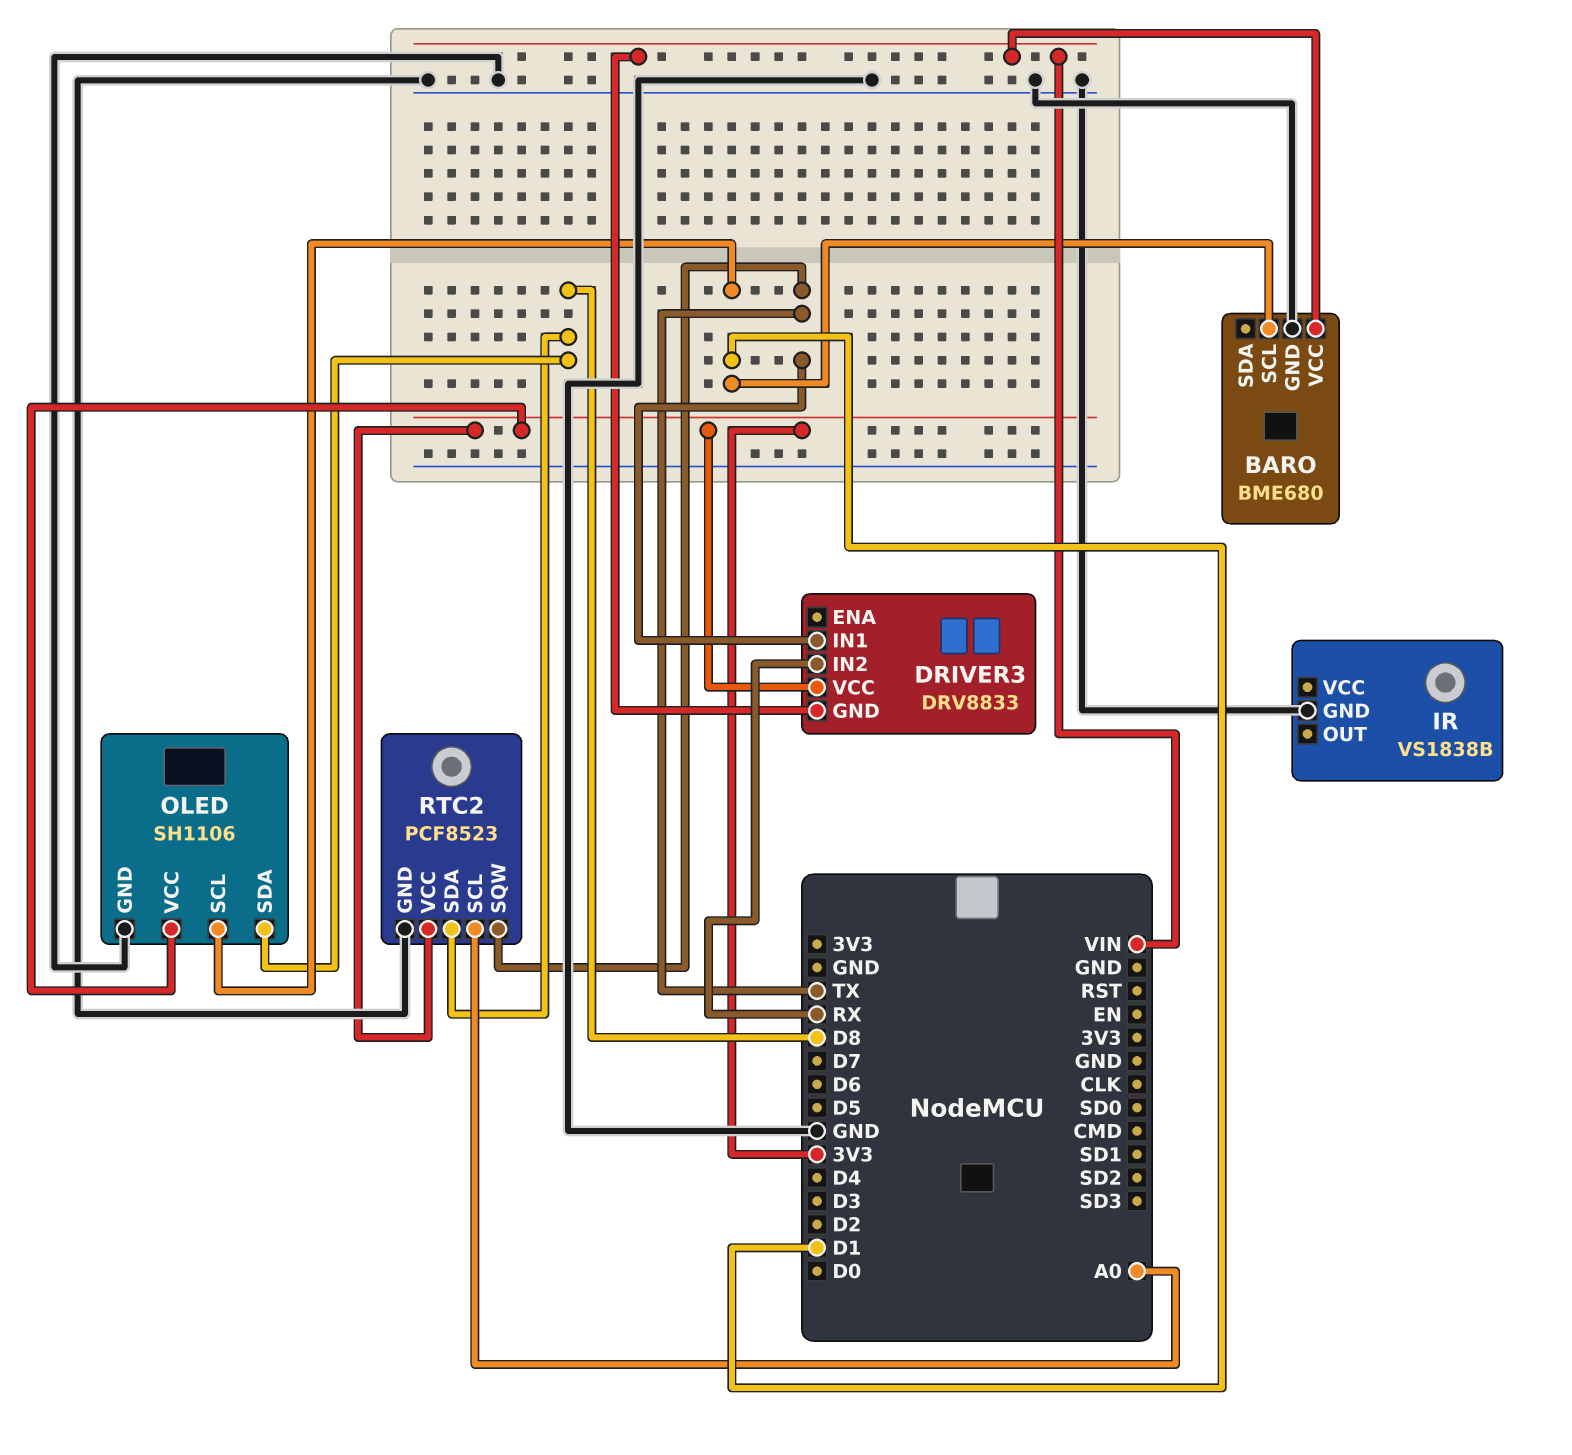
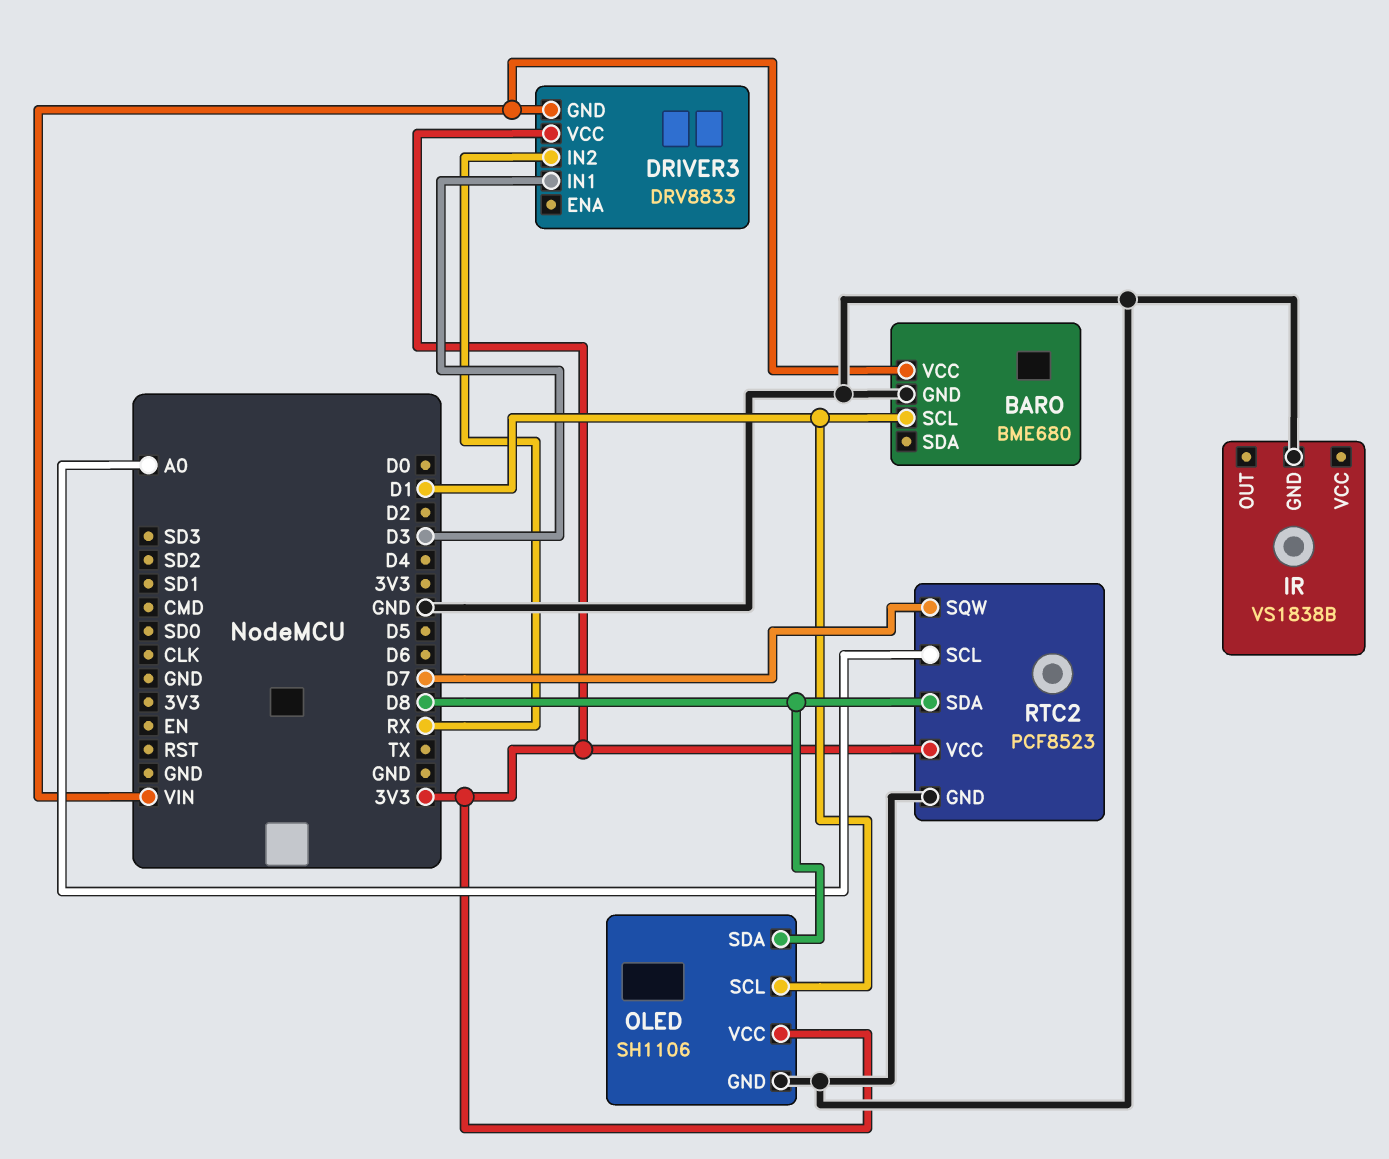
DRIVER3 pin IN1: TX -> D3
RTC2 pin SQW: TX -> D7

